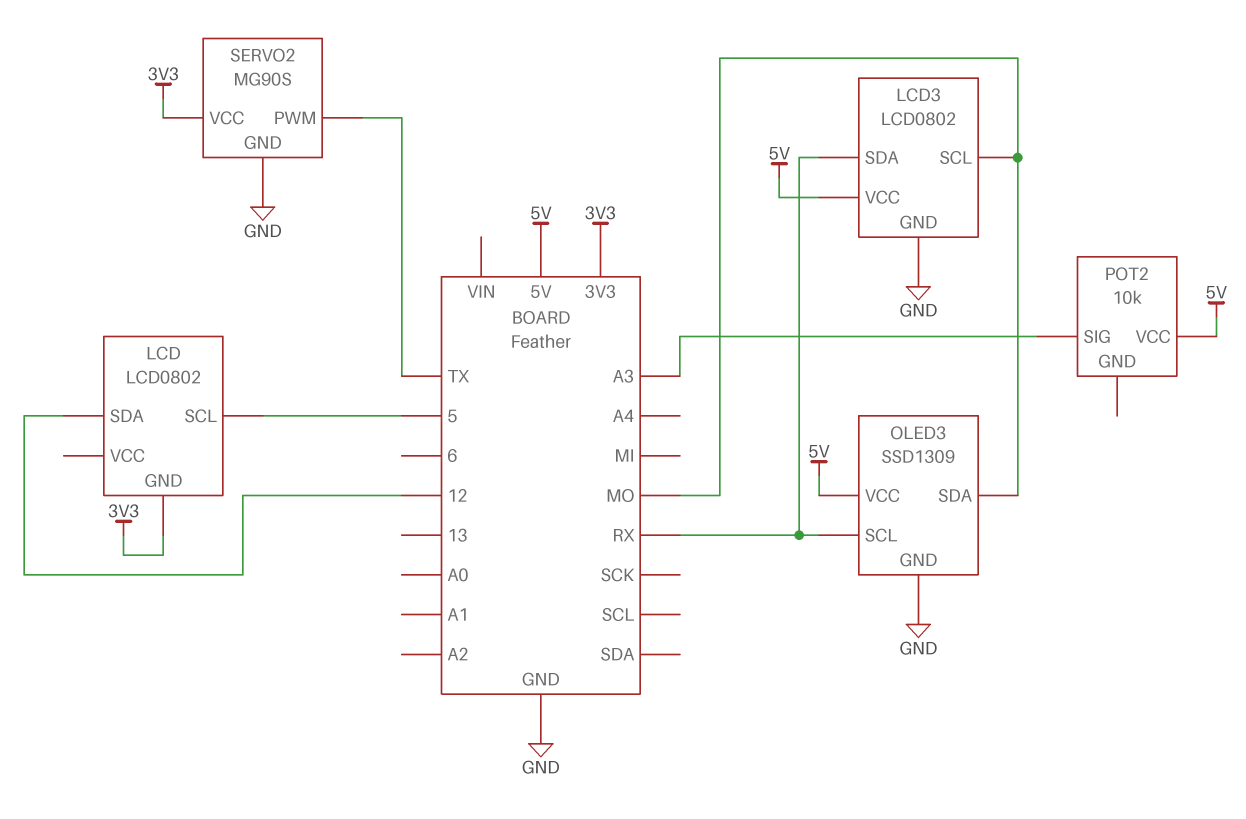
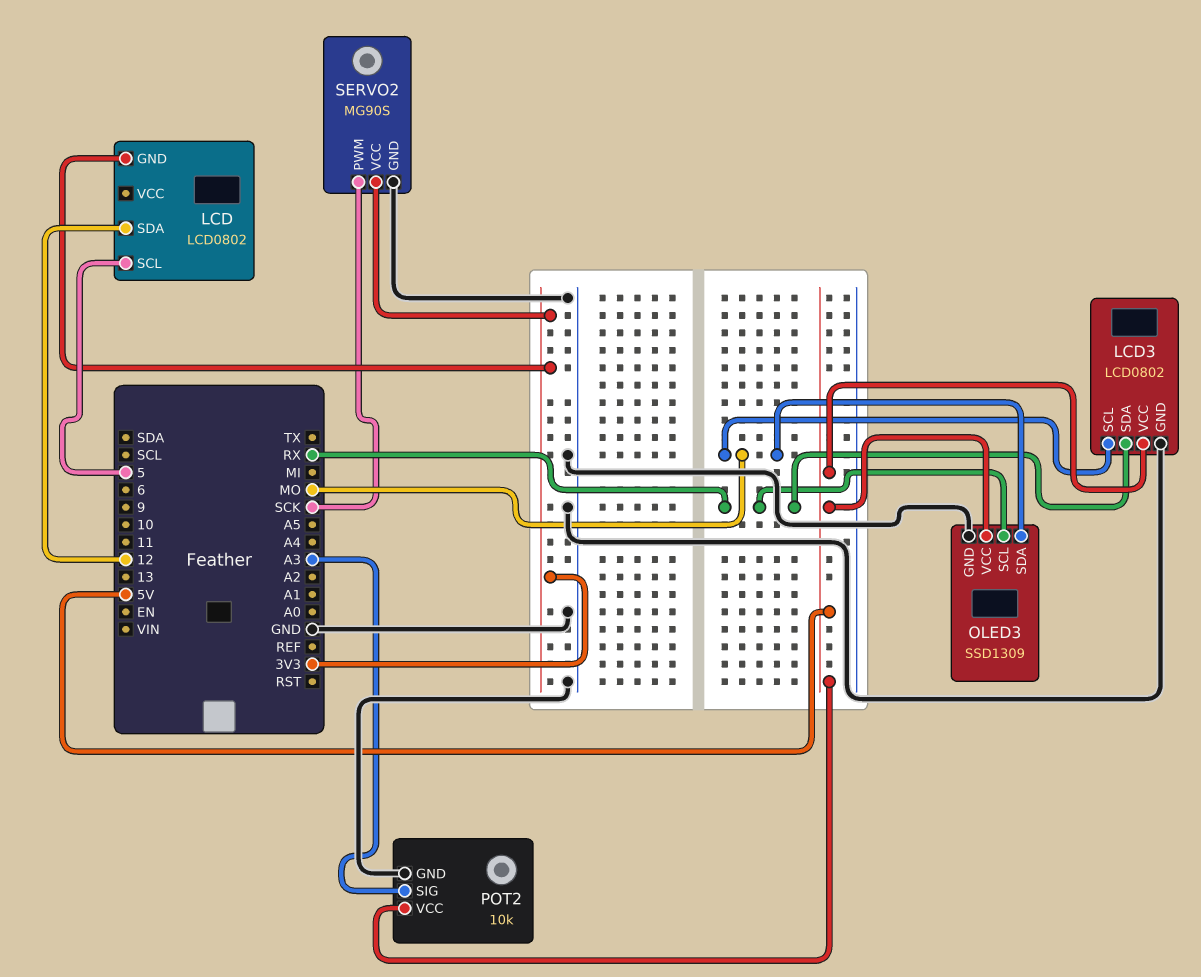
POT2 pin GND: none -> GND
SERVO2 pin PWM: TX -> SCK

